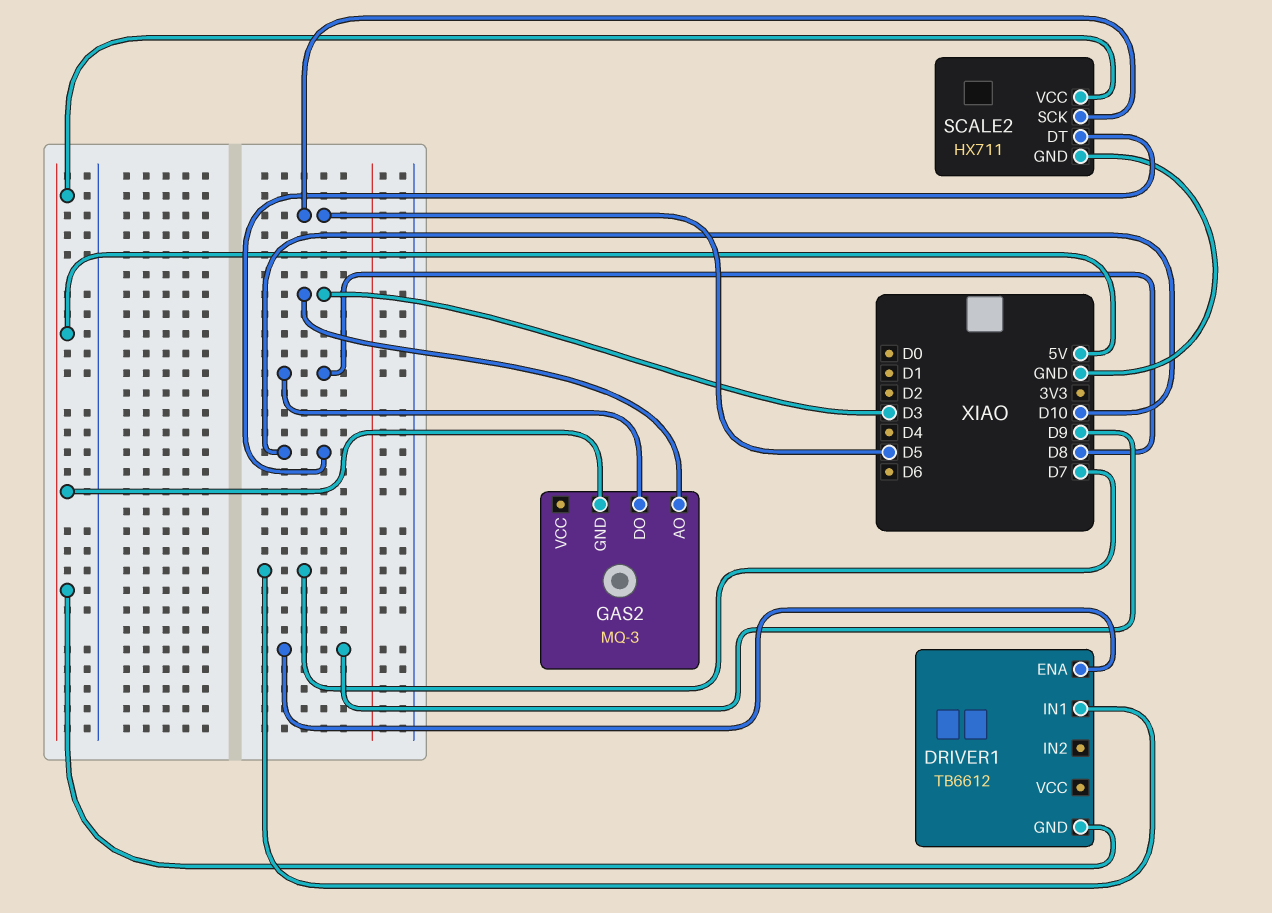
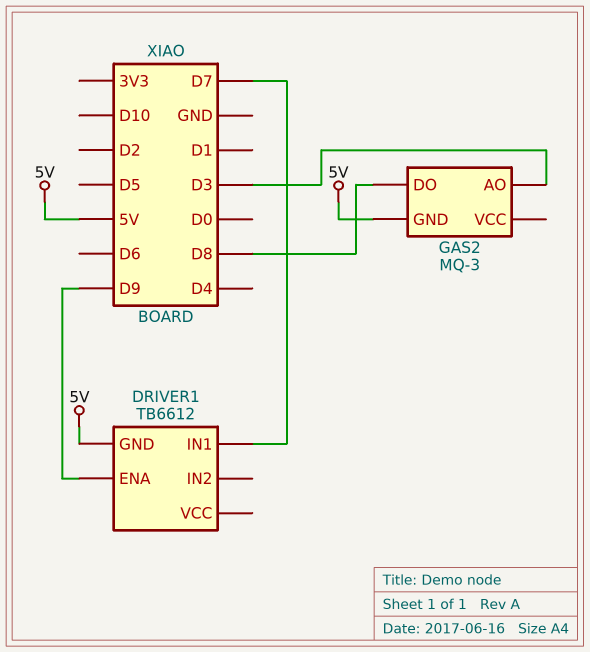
SCALE2: HX711 -> none
SCALE2 pin DT: D10 -> none
SCALE2 pin GND: GND -> none
SCALE2 pin SCK: D5 -> none
SCALE2 pin VCC: 5V -> none

